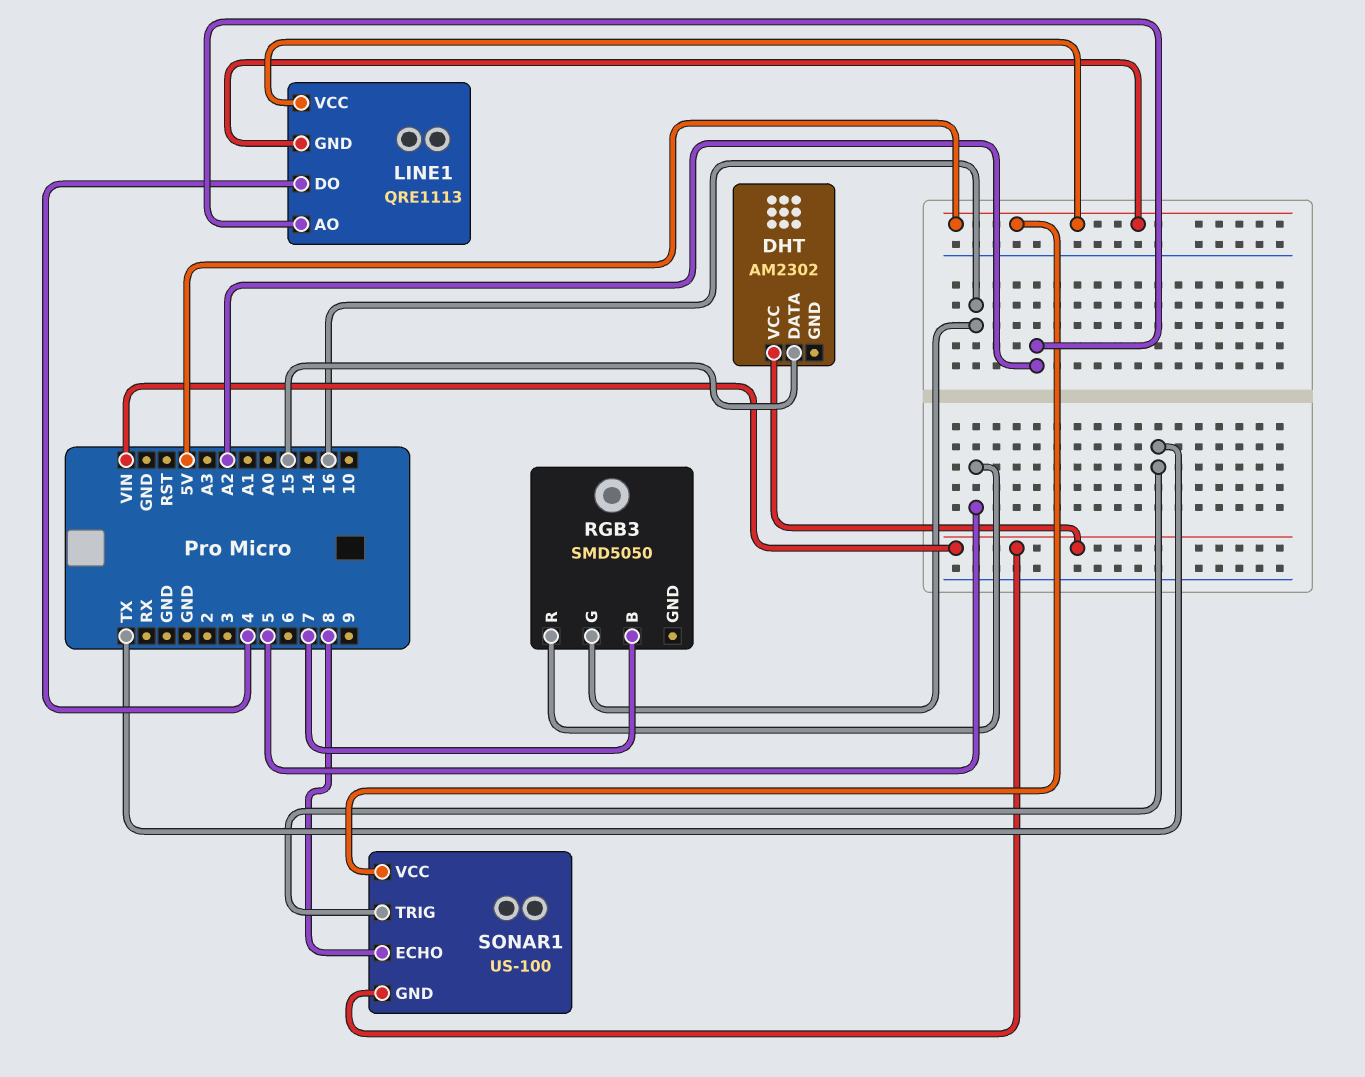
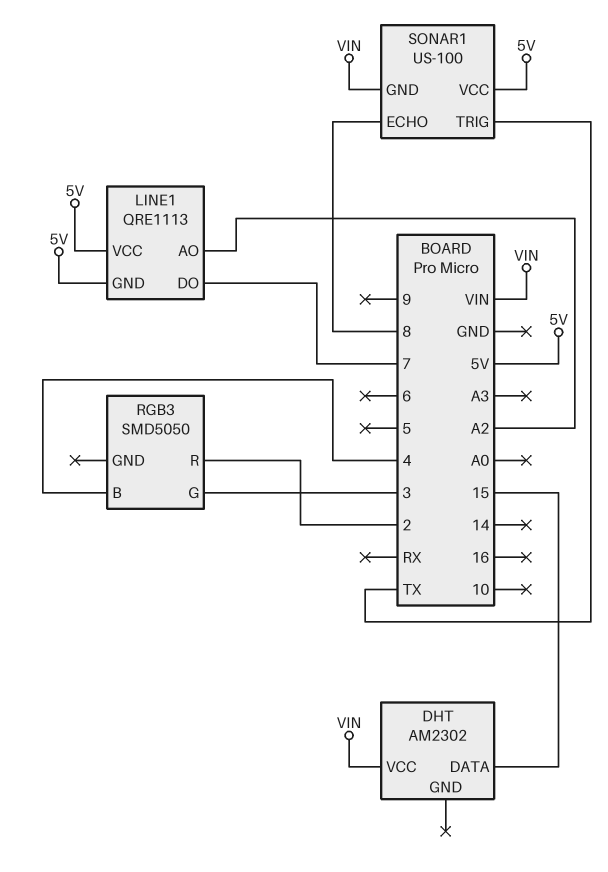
LINE1 pin DO: 4 -> 7
RGB3 pin B: 7 -> 4
RGB3 pin G: 16 -> 3
RGB3 pin R: 5 -> 2

